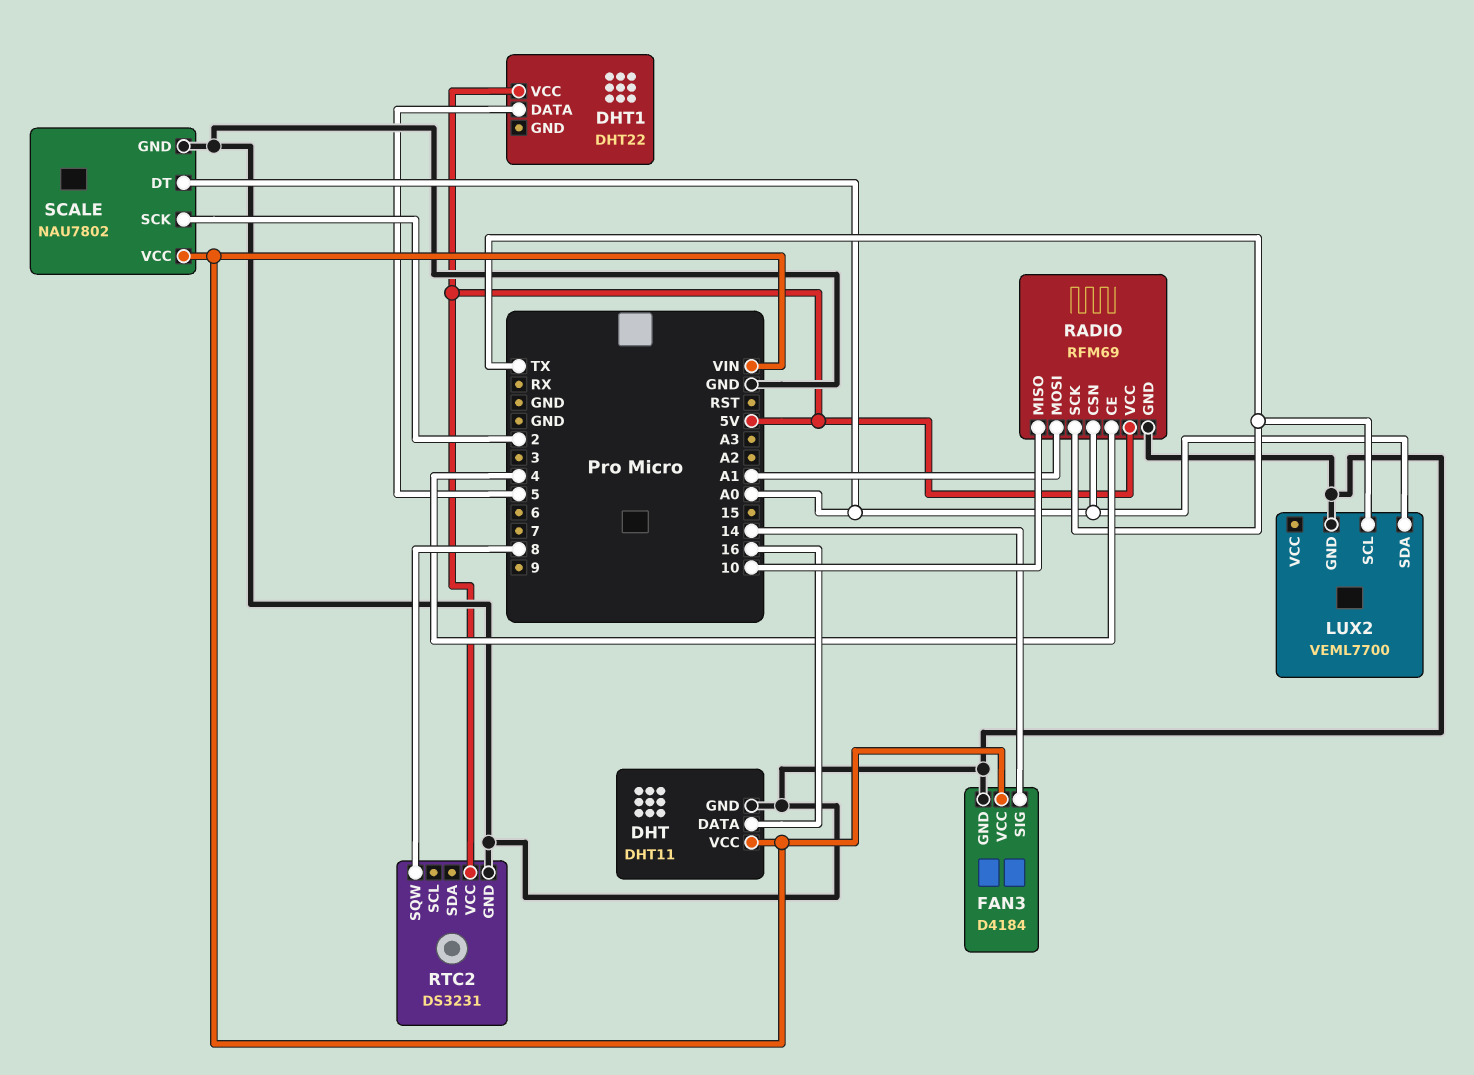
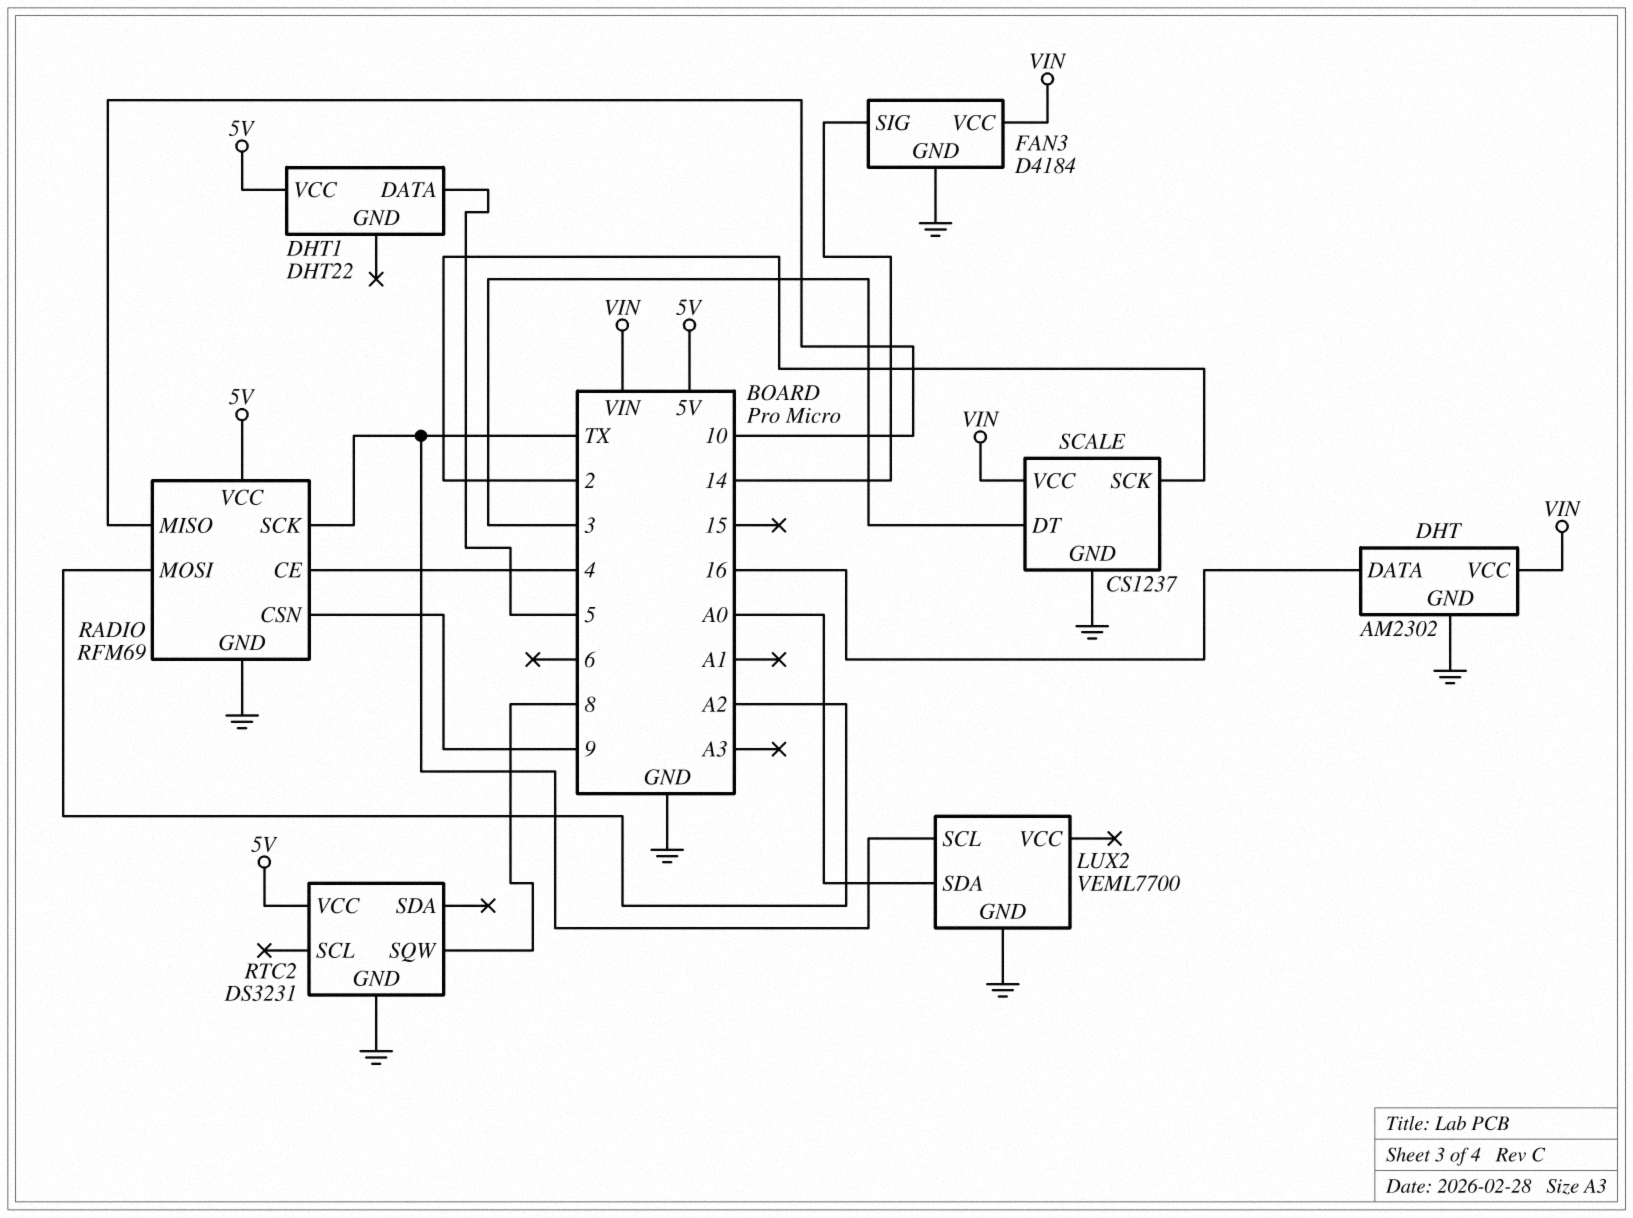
DHT: DHT11 -> AM2302
RADIO pin CSN: A0 -> 9
RADIO pin MOSI: A1 -> A2
SCALE: NAU7802 -> CS1237
SCALE pin DT: A0 -> 3

